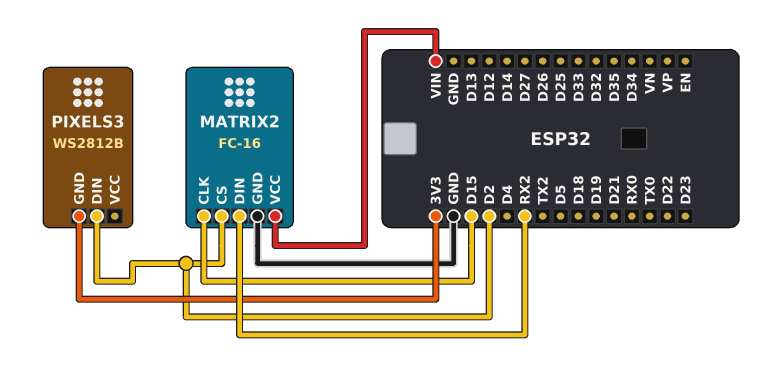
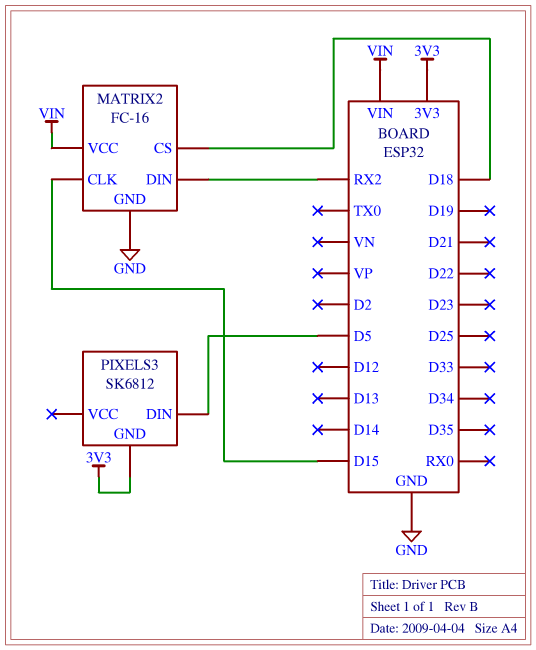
MATRIX2 pin CS: D2 -> D18
PIXELS3: WS2812B -> SK6812
PIXELS3 pin DIN: D2 -> D5

